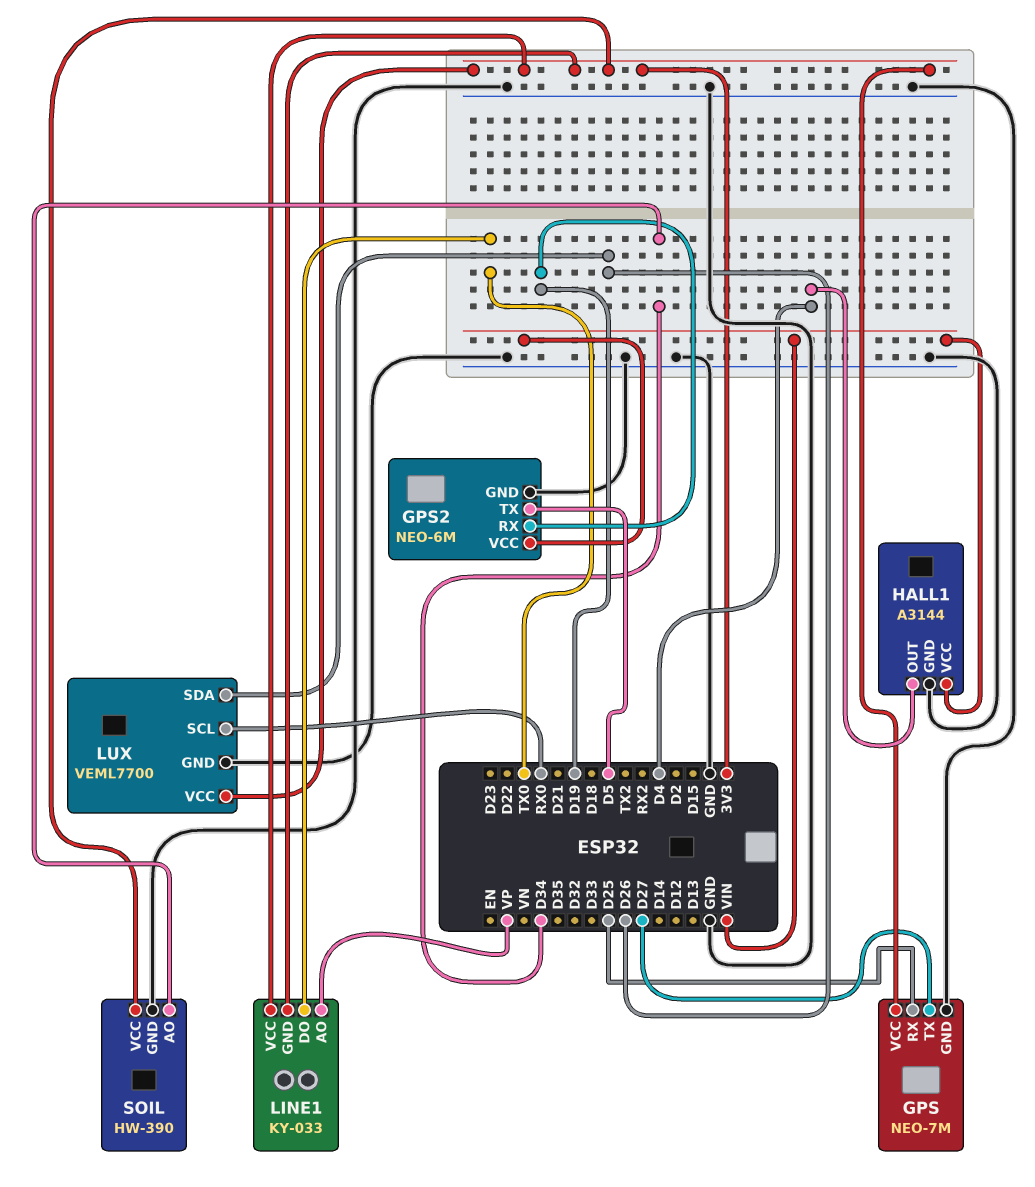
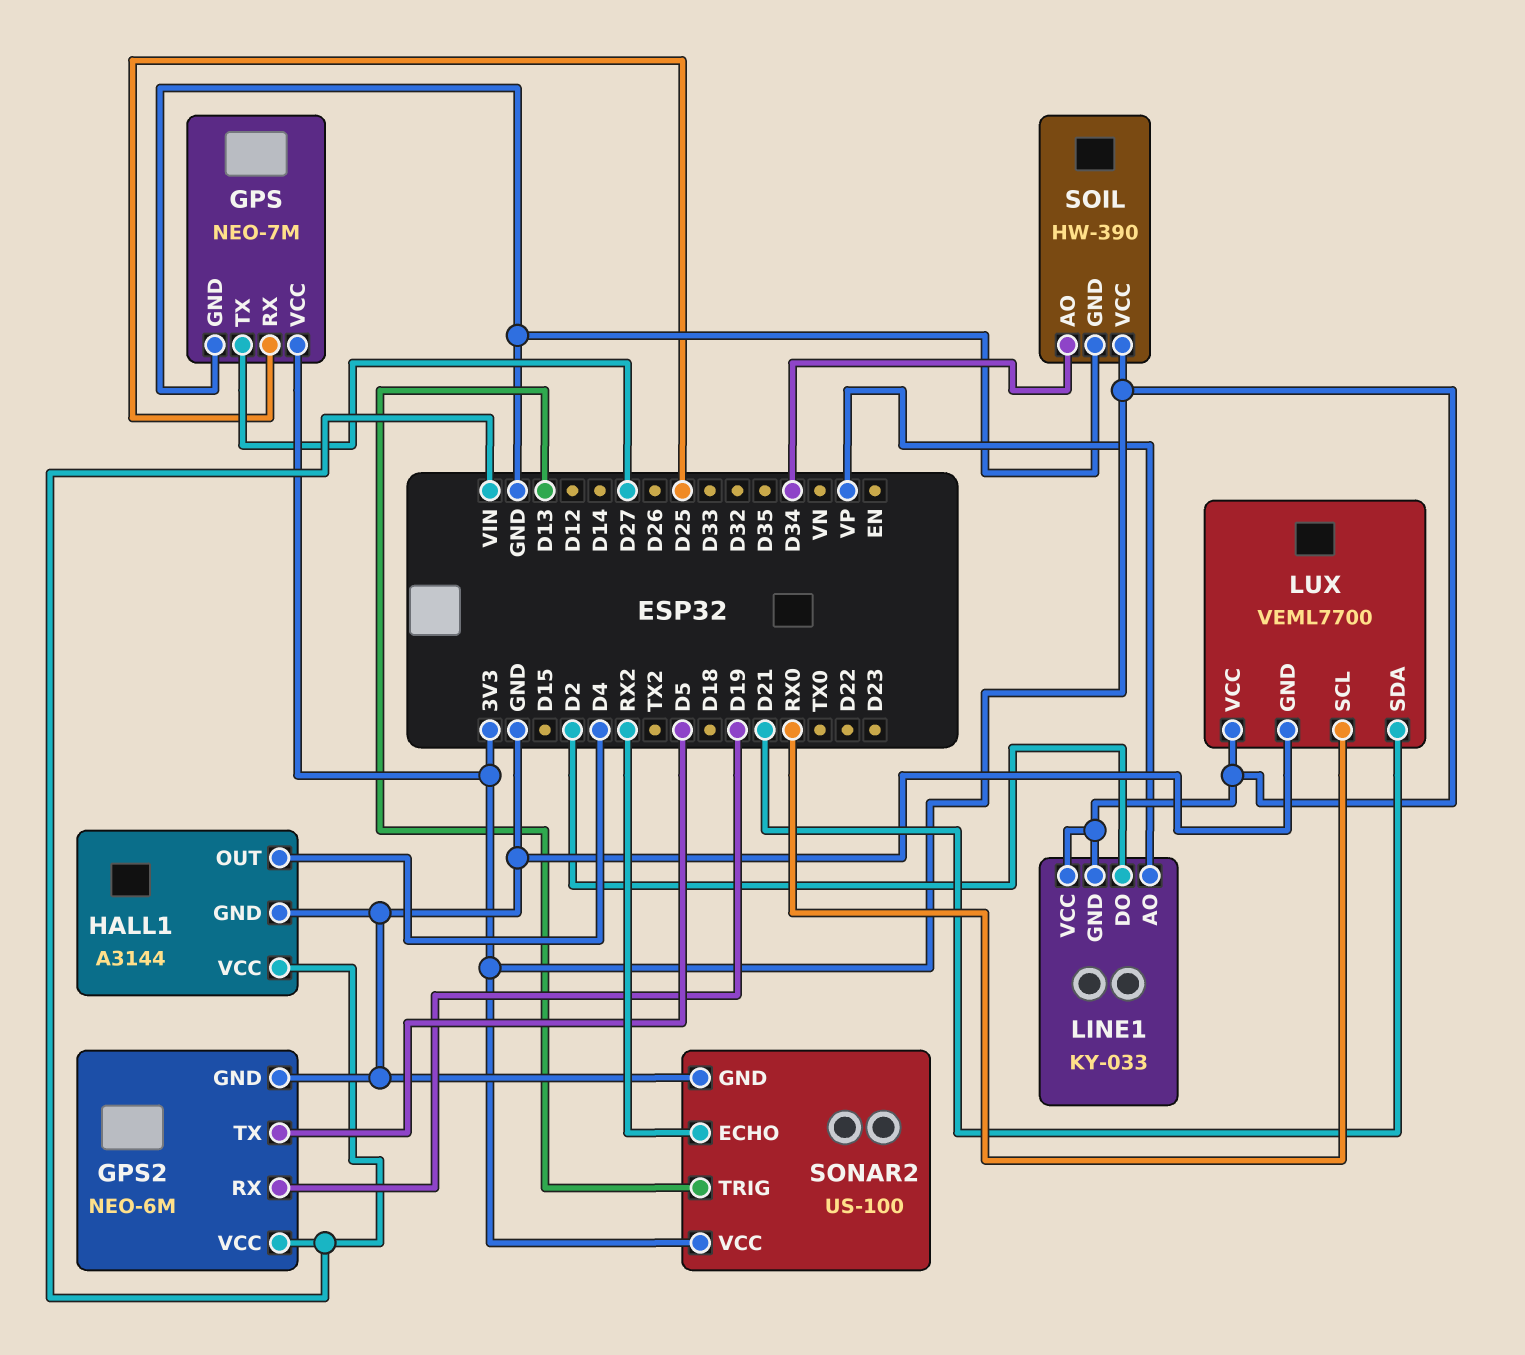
LINE1 pin DO: TX0 -> D2
LUX pin SDA: D26 -> D21
SONAR2: none -> US-100
SONAR2 pin ECHO: none -> RX2
SONAR2 pin GND: none -> GND
SONAR2 pin TRIG: none -> D13
SONAR2 pin VCC: none -> 3V3

